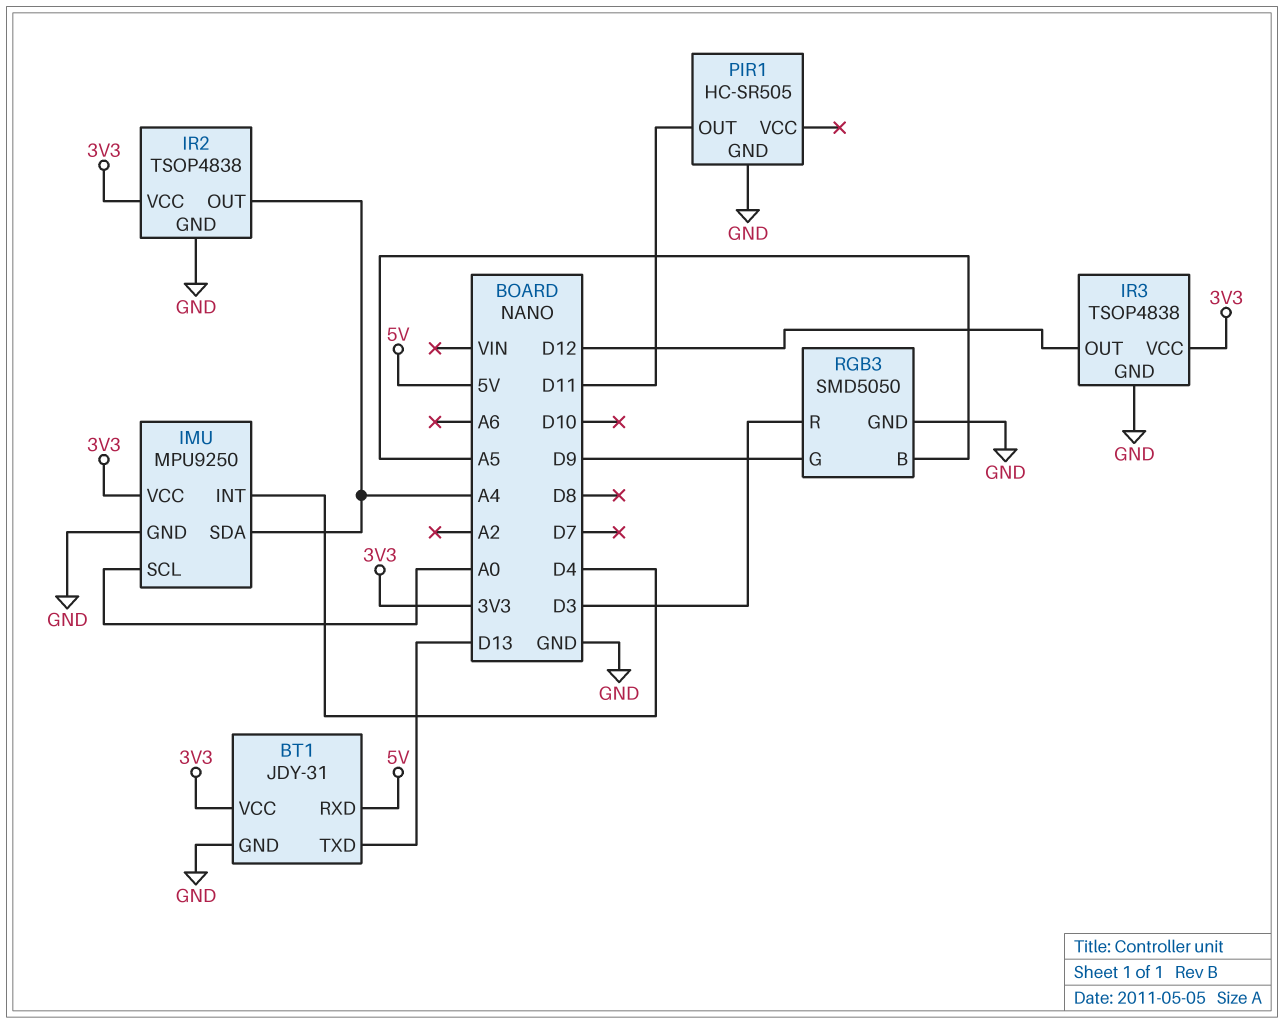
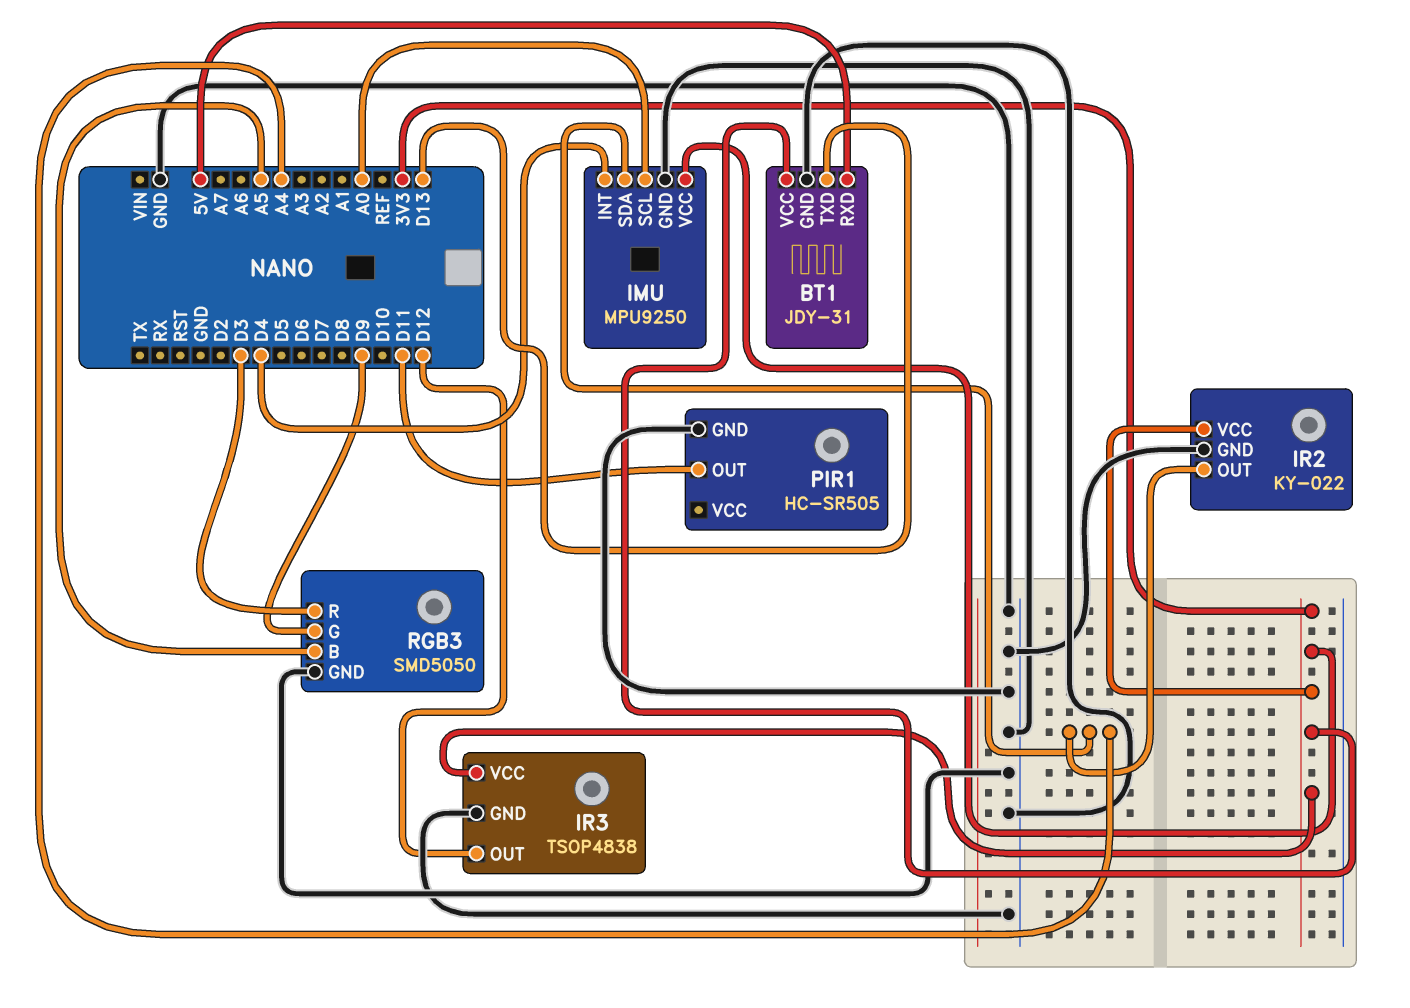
IR2: TSOP4838 -> KY-022

